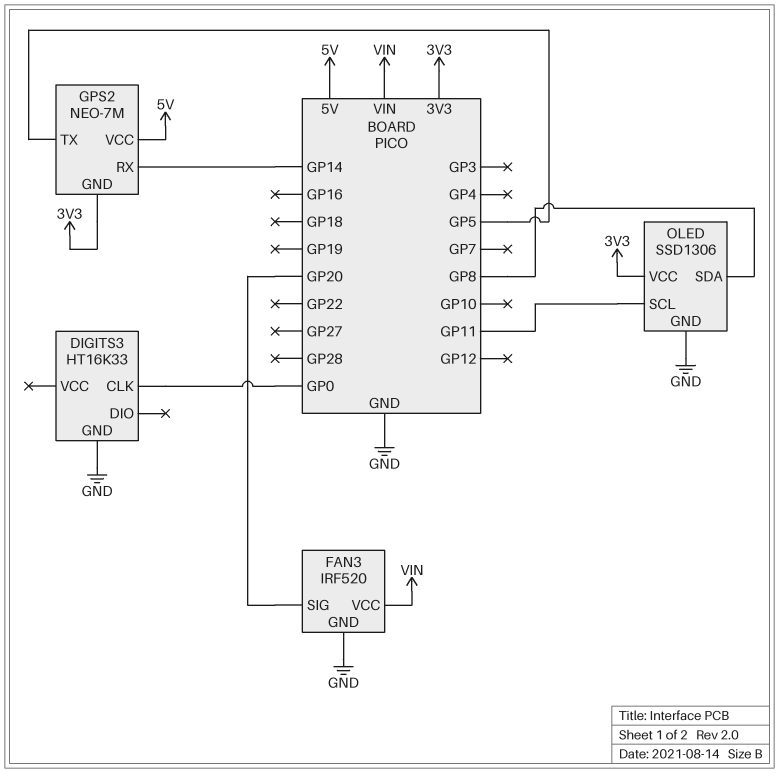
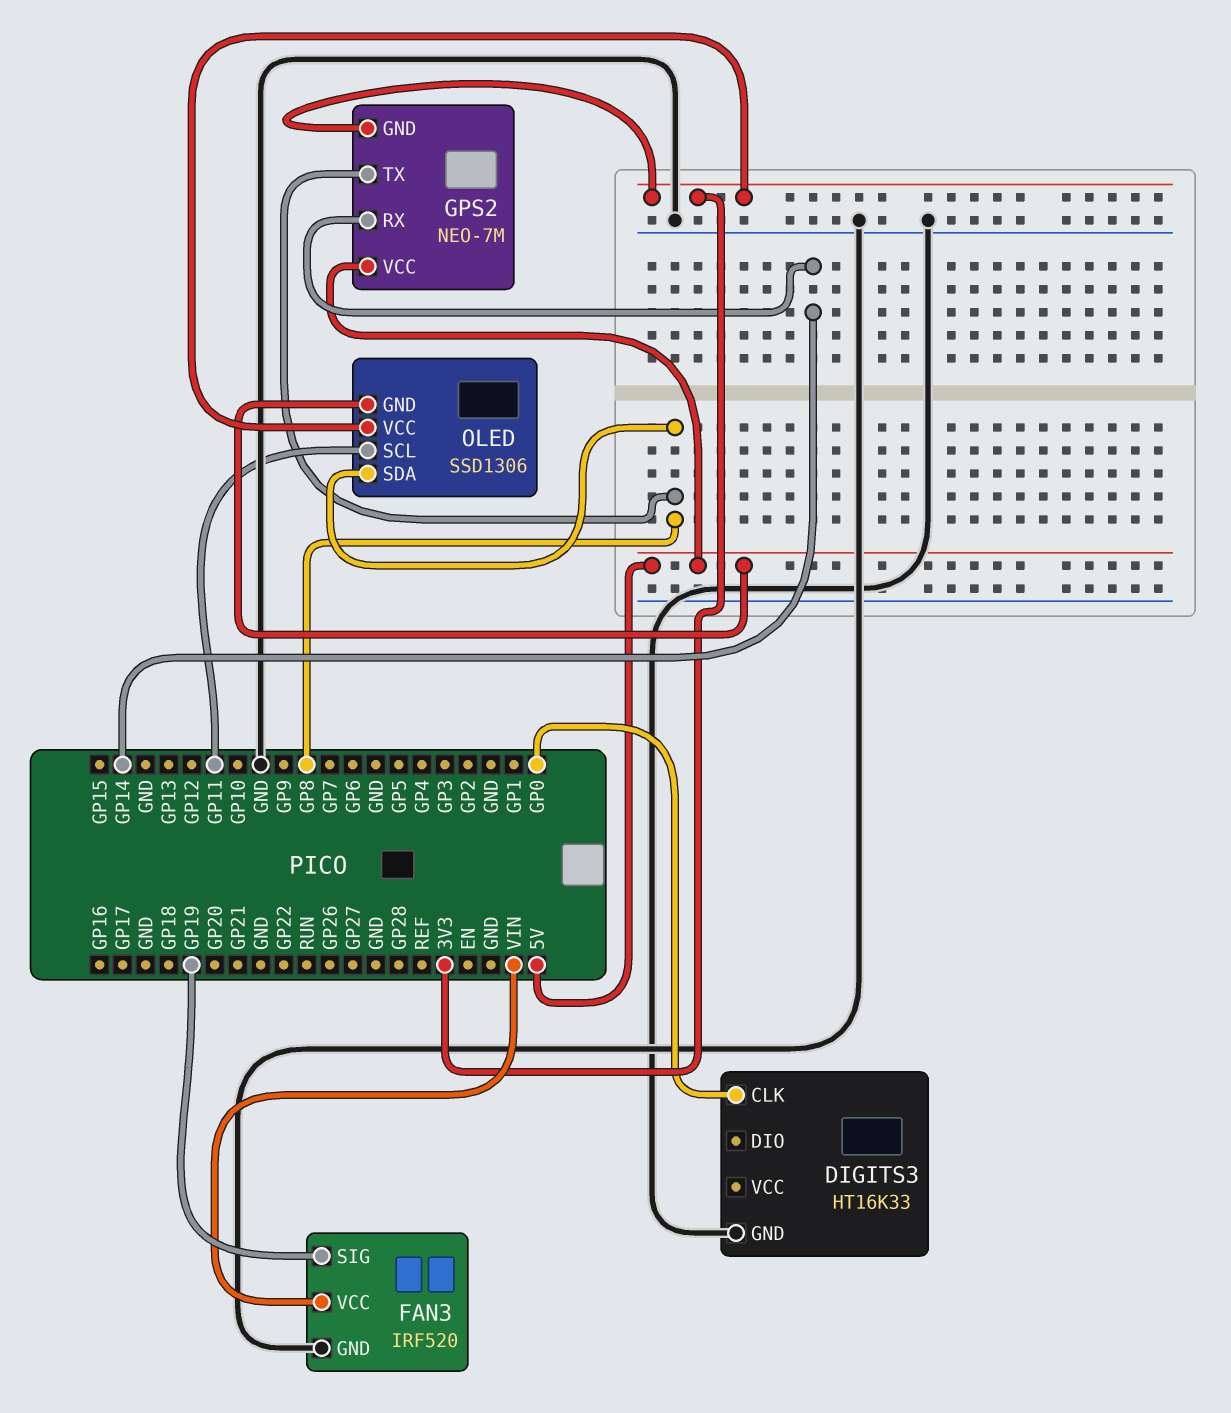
FAN3 pin SIG: GP20 -> GP19
GPS2 pin TX: GP5 -> GP8
OLED pin GND: GND -> 5V

